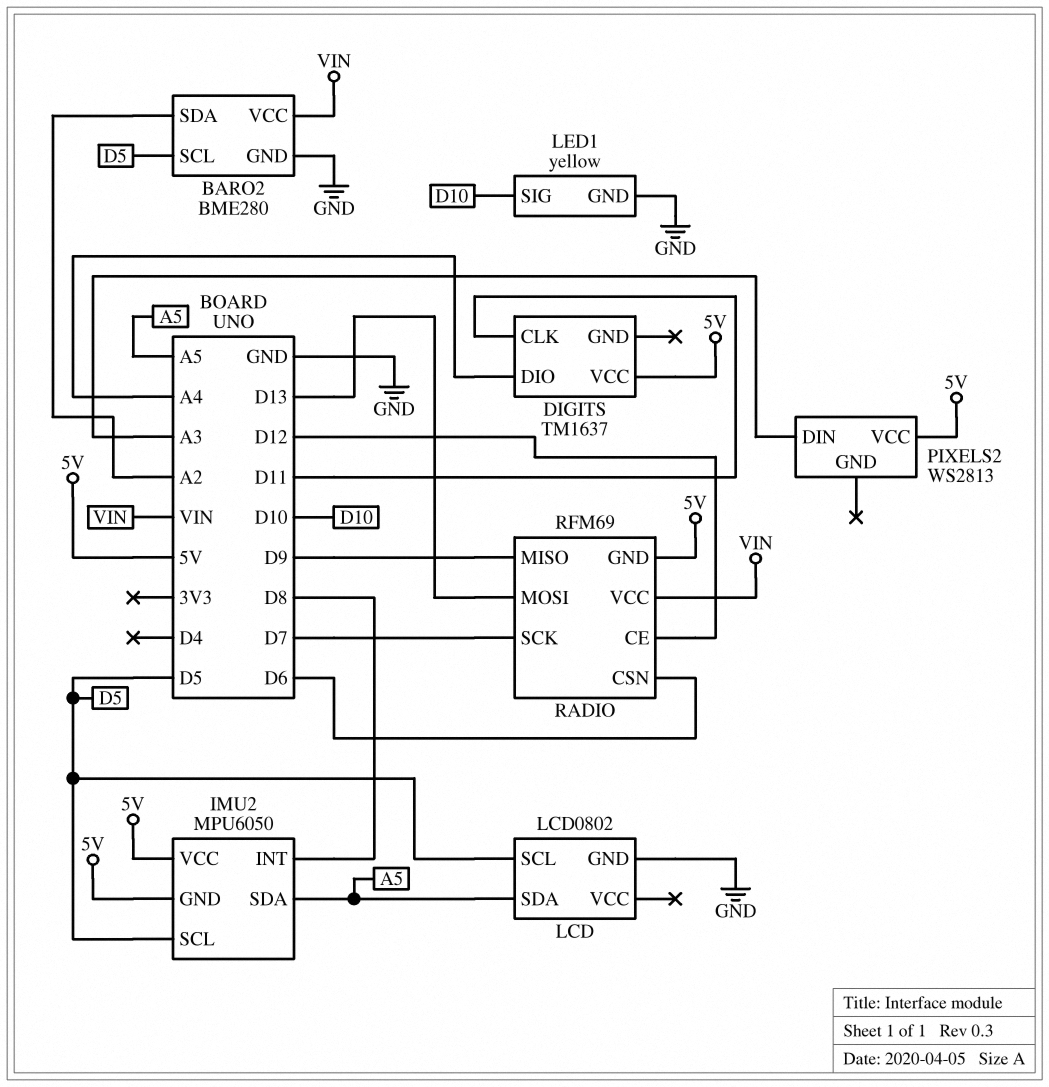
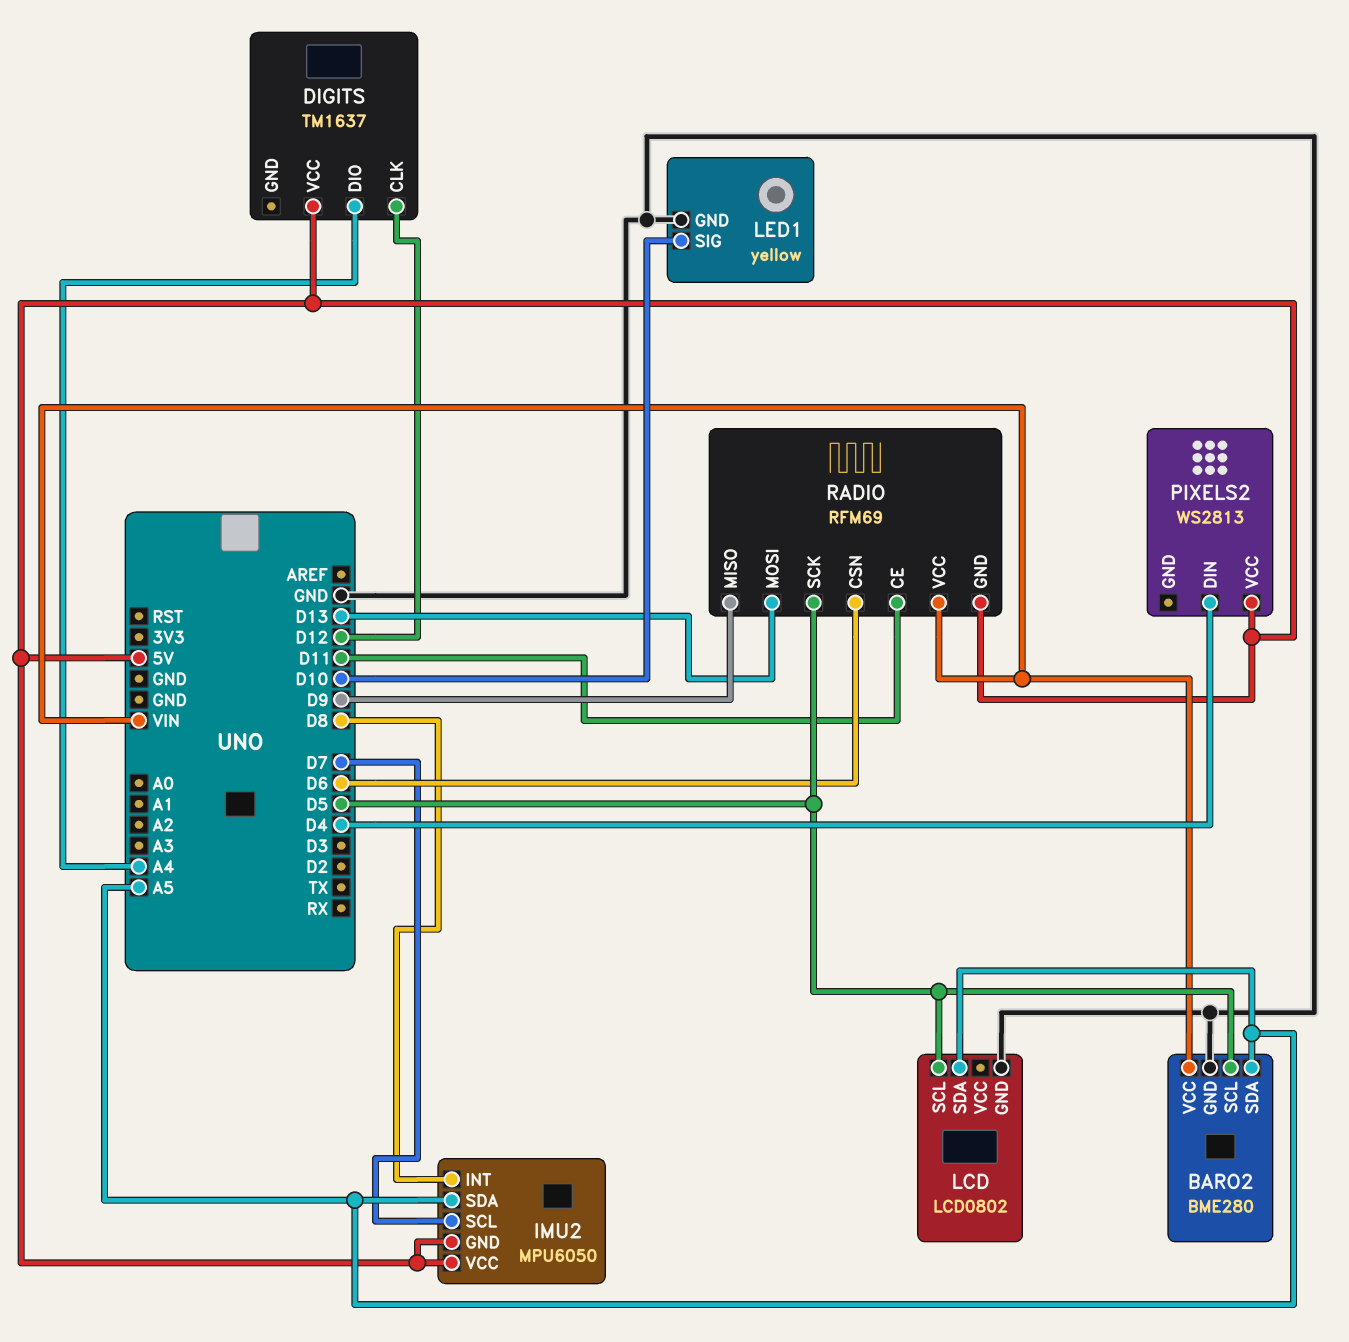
BARO2 pin SDA: A2 -> A5
DIGITS pin CLK: D11 -> D12
IMU2 pin SCL: D5 -> D7
PIXELS2 pin DIN: A3 -> D4
RADIO pin CE: D12 -> D11
RADIO pin SCK: D7 -> D5

